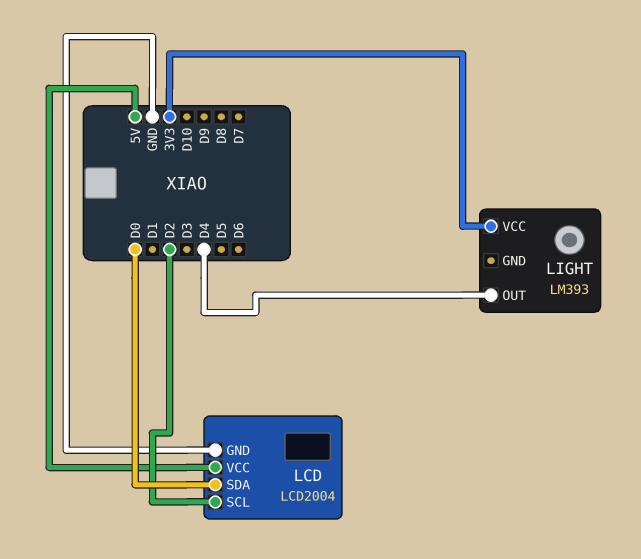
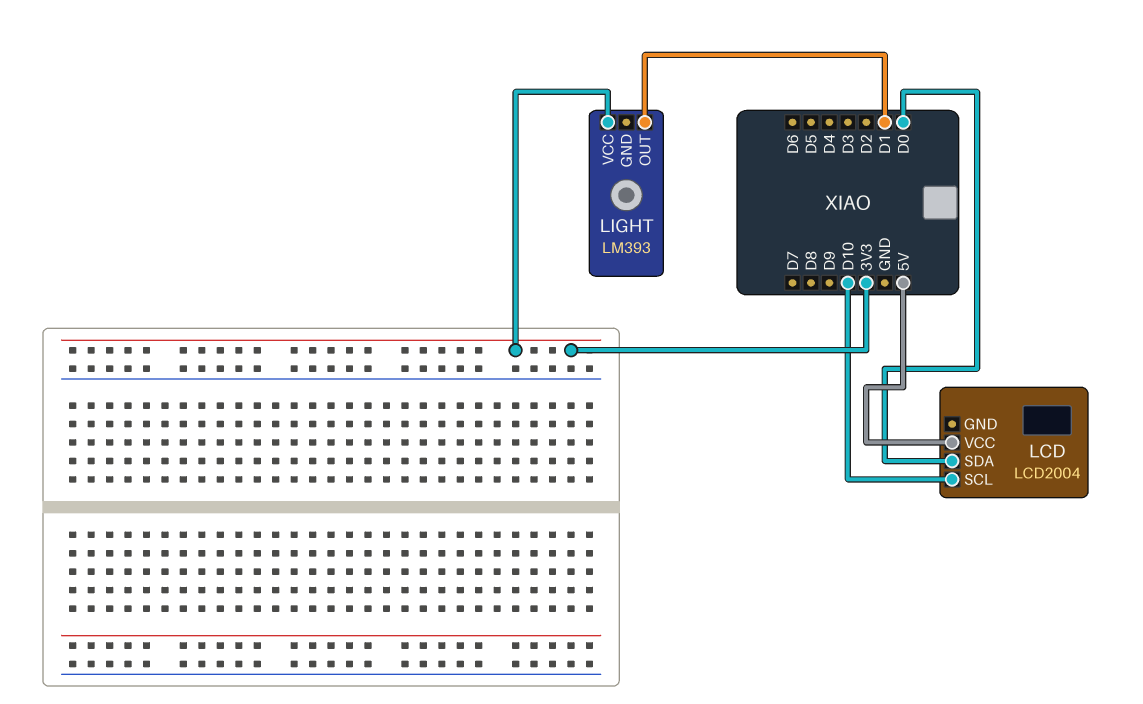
LCD pin GND: GND -> none
LCD pin SCL: D2 -> D10
LIGHT pin OUT: D4 -> D1

